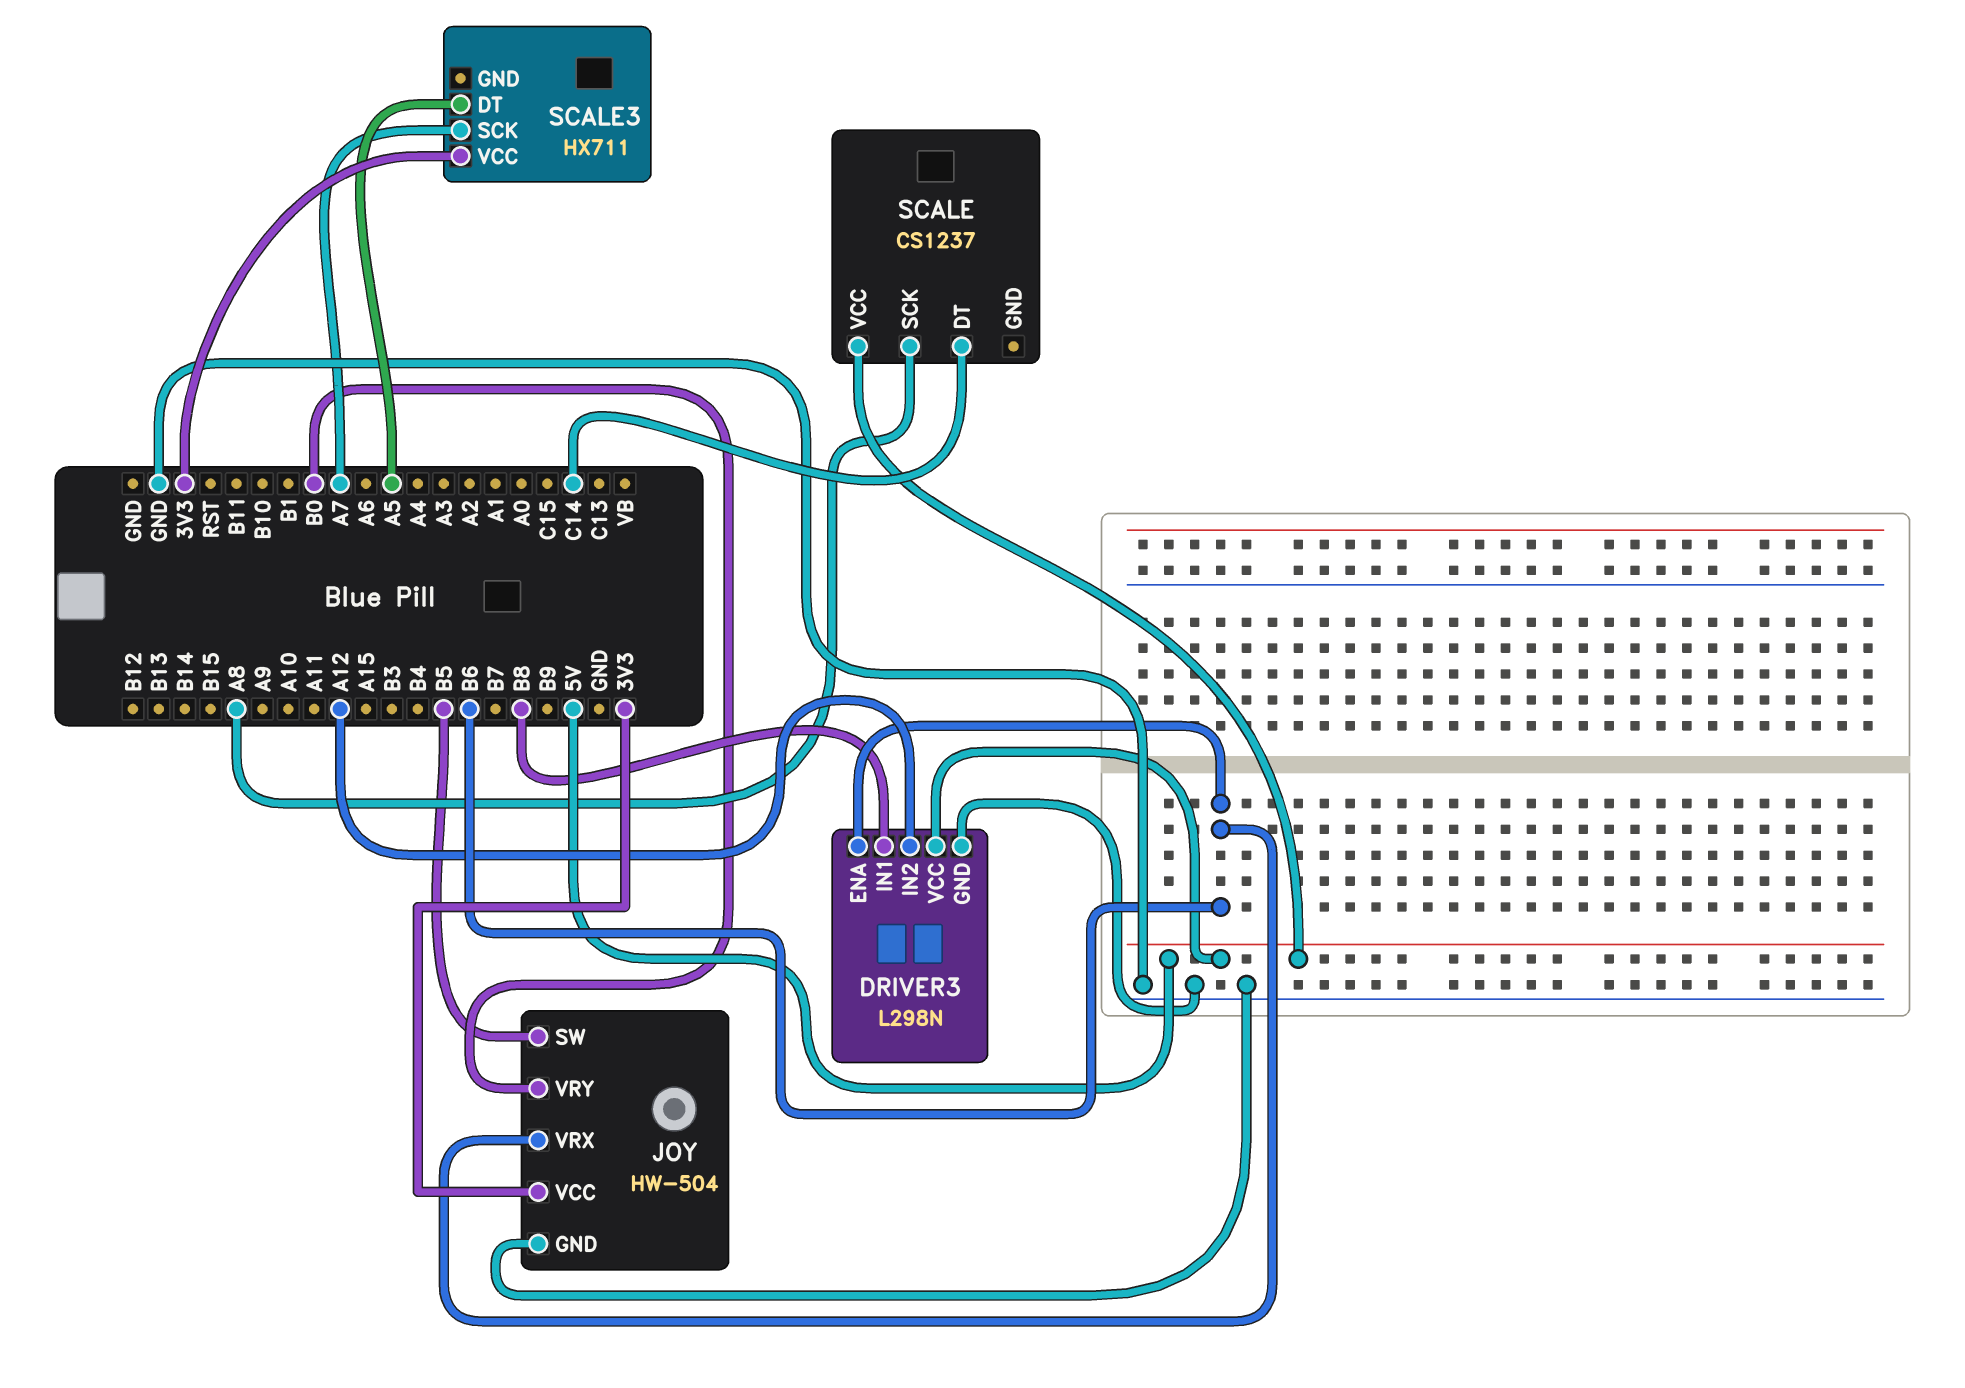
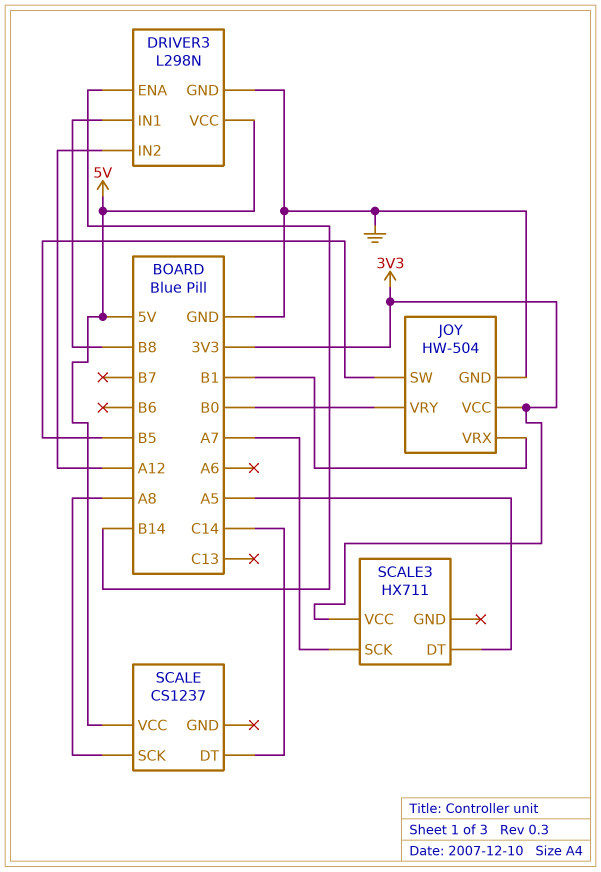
DRIVER3 pin ENA: B6 -> B14
JOY pin VRX: B6 -> B1

